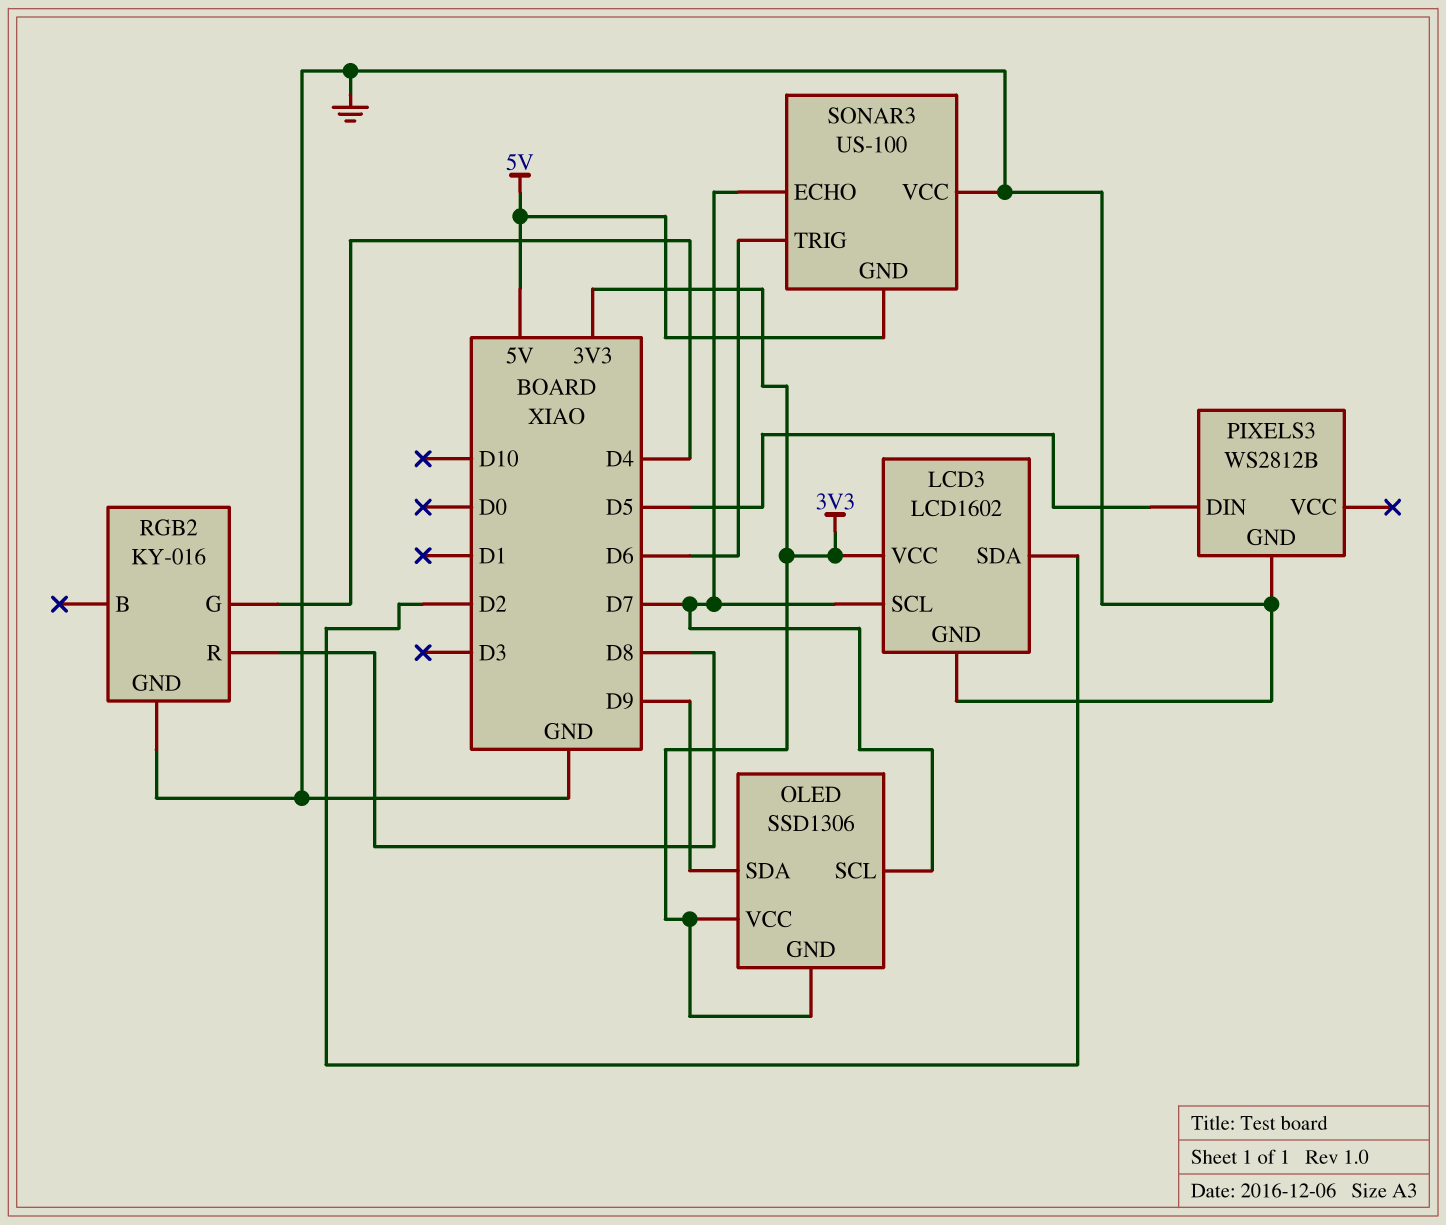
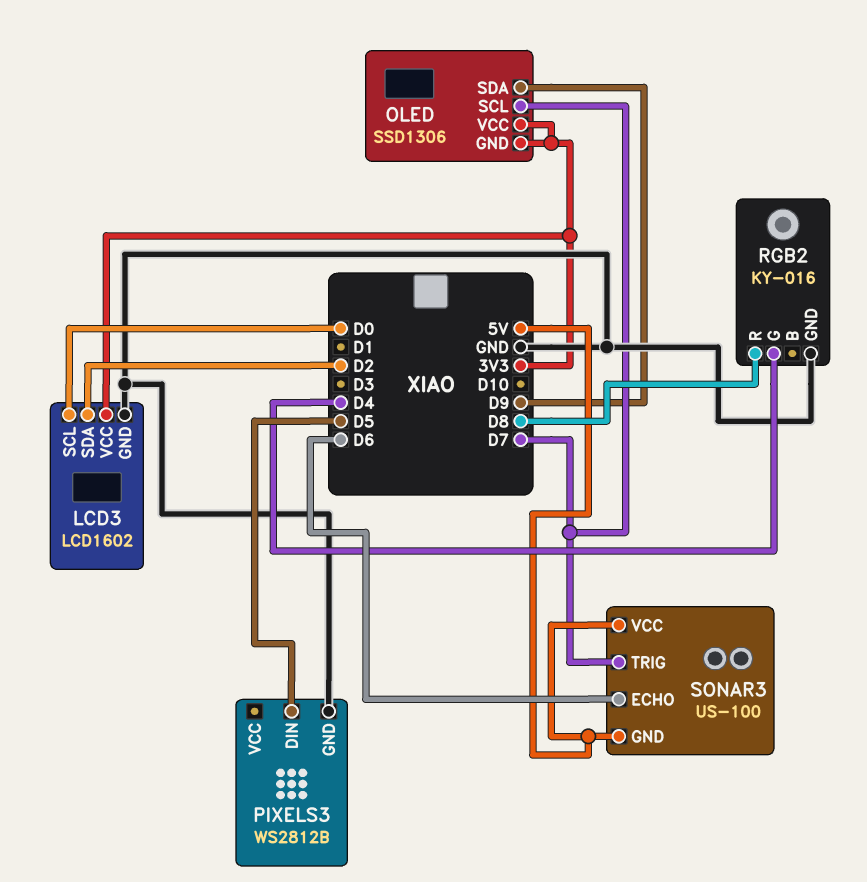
LCD3 pin SCL: D7 -> D0
SONAR3 pin ECHO: D7 -> D6
SONAR3 pin TRIG: D6 -> D7
SONAR3 pin VCC: GND -> 5V

